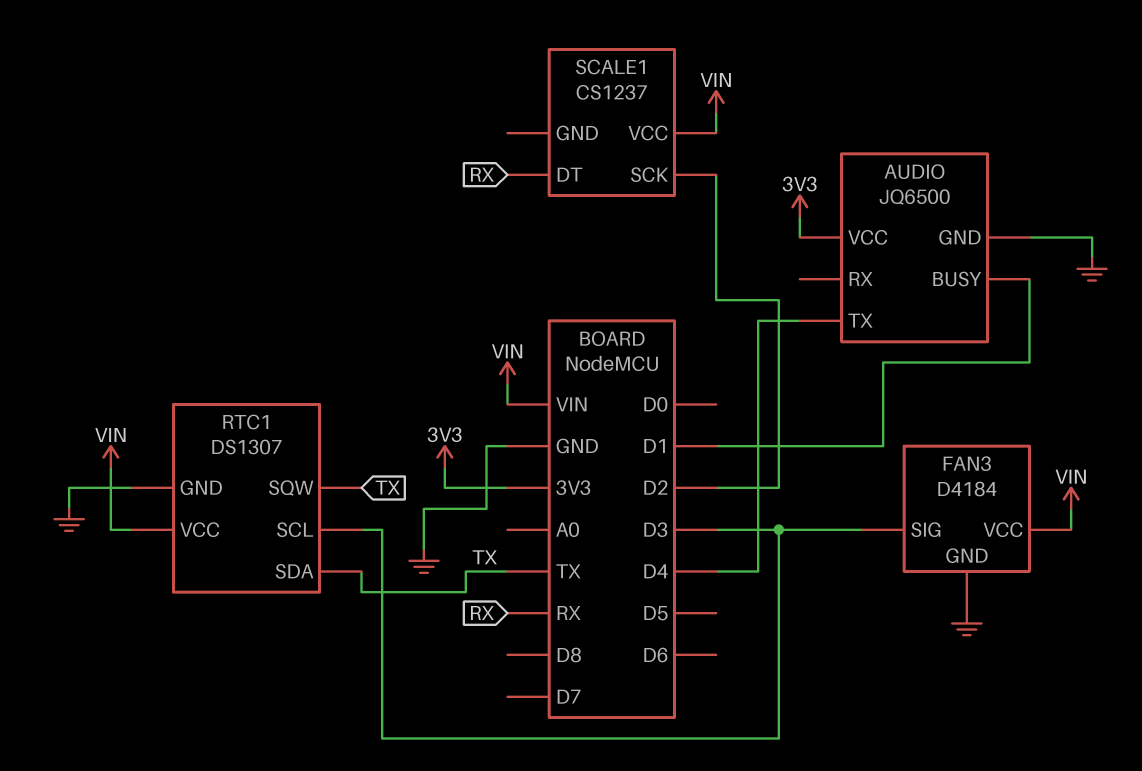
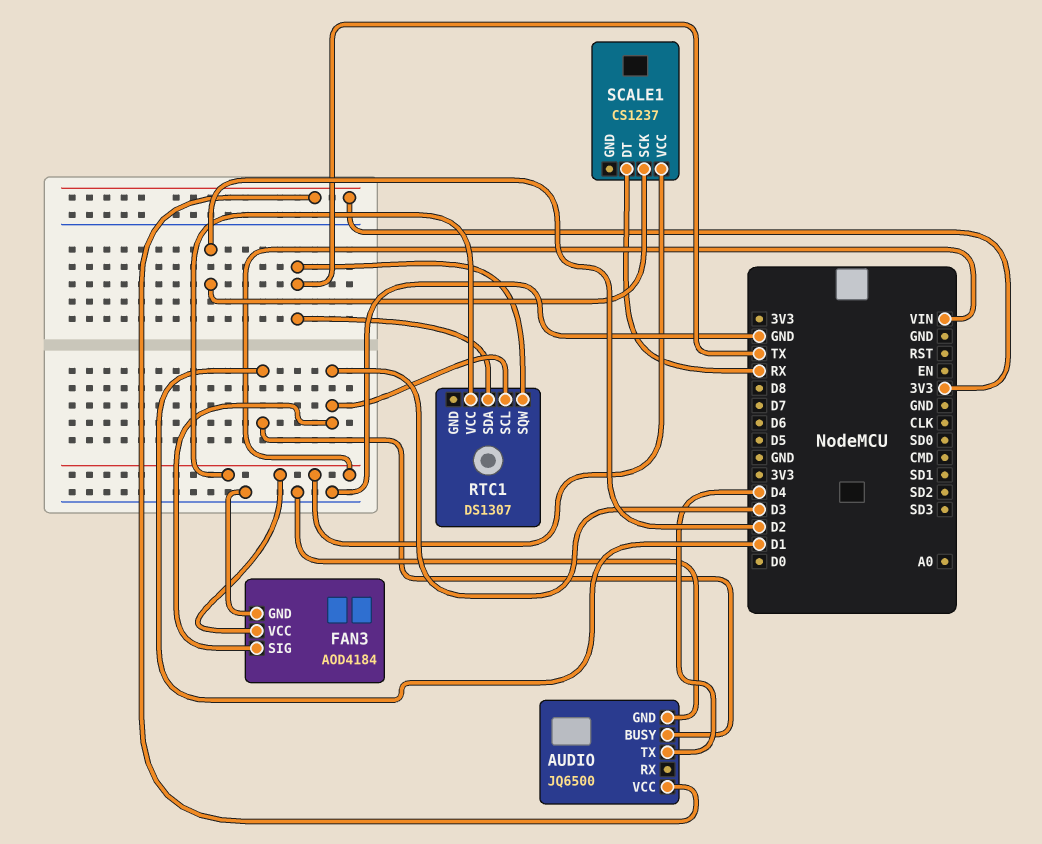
FAN3: D4184 -> AOD4184
RTC1 pin GND: GND -> none

